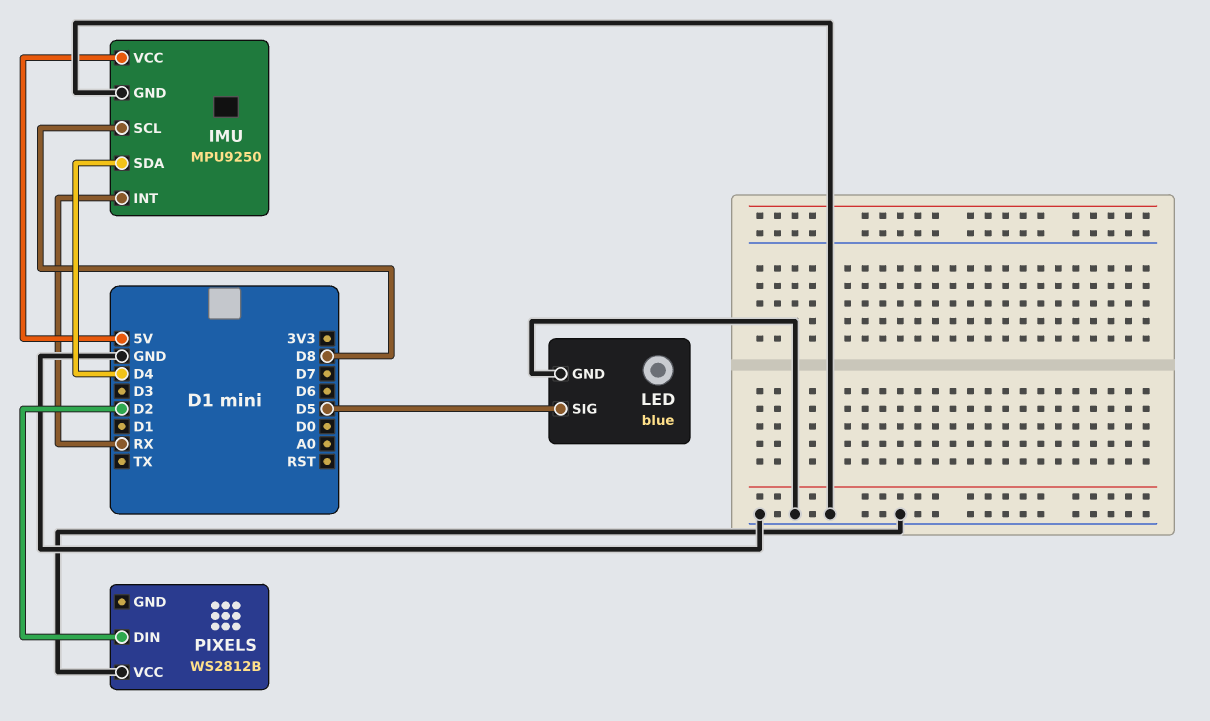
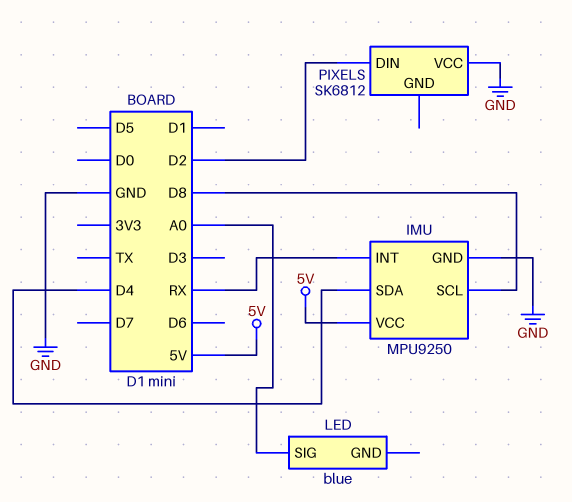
LED pin GND: GND -> none
LED pin SIG: D5 -> A0
PIXELS: WS2812B -> SK6812

